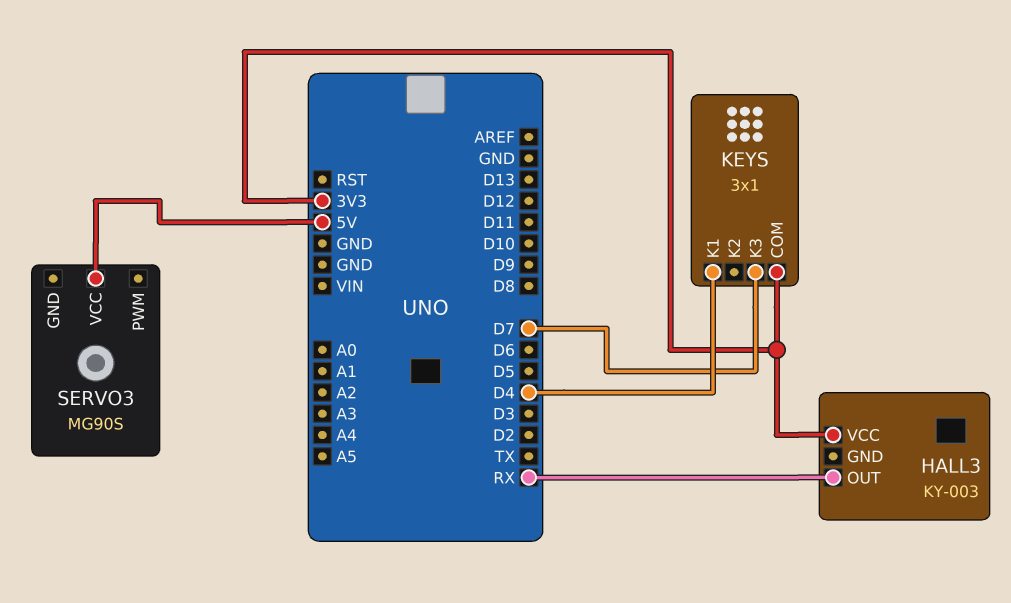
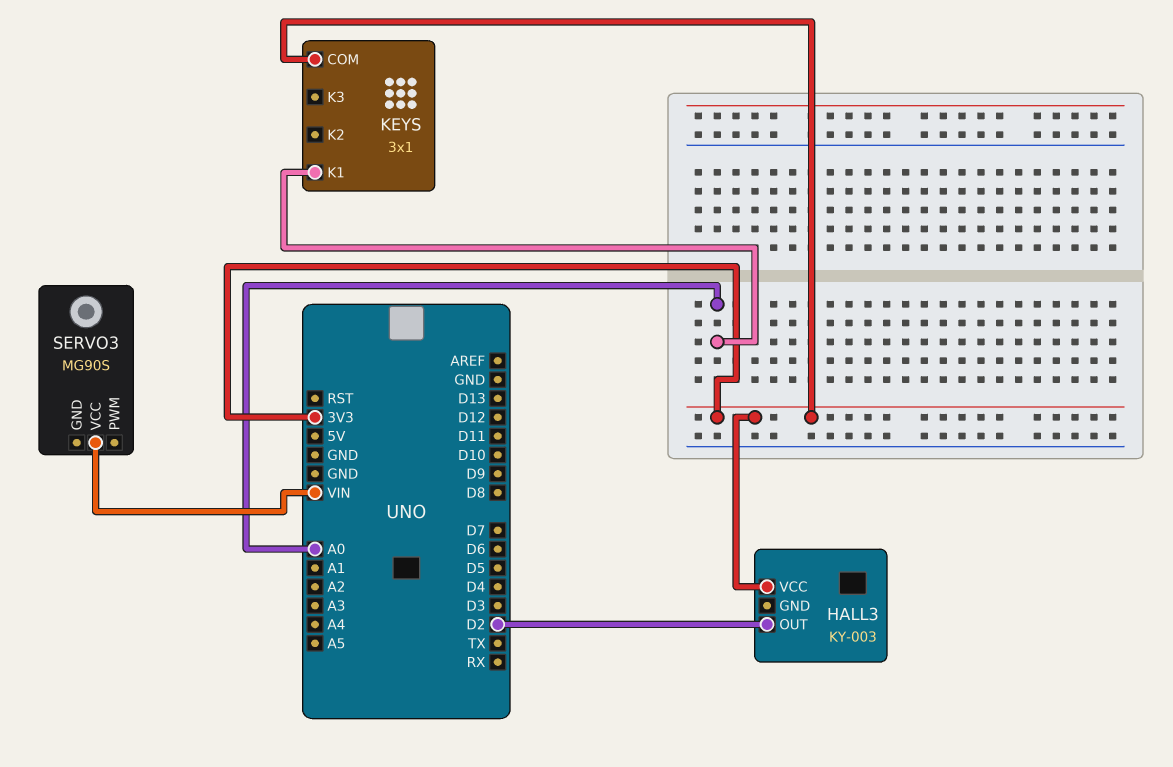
HALL3 pin OUT: RX -> D2
KEYS pin K1: D4 -> A0
KEYS pin K3: D7 -> none
SERVO3 pin VCC: 5V -> VIN

